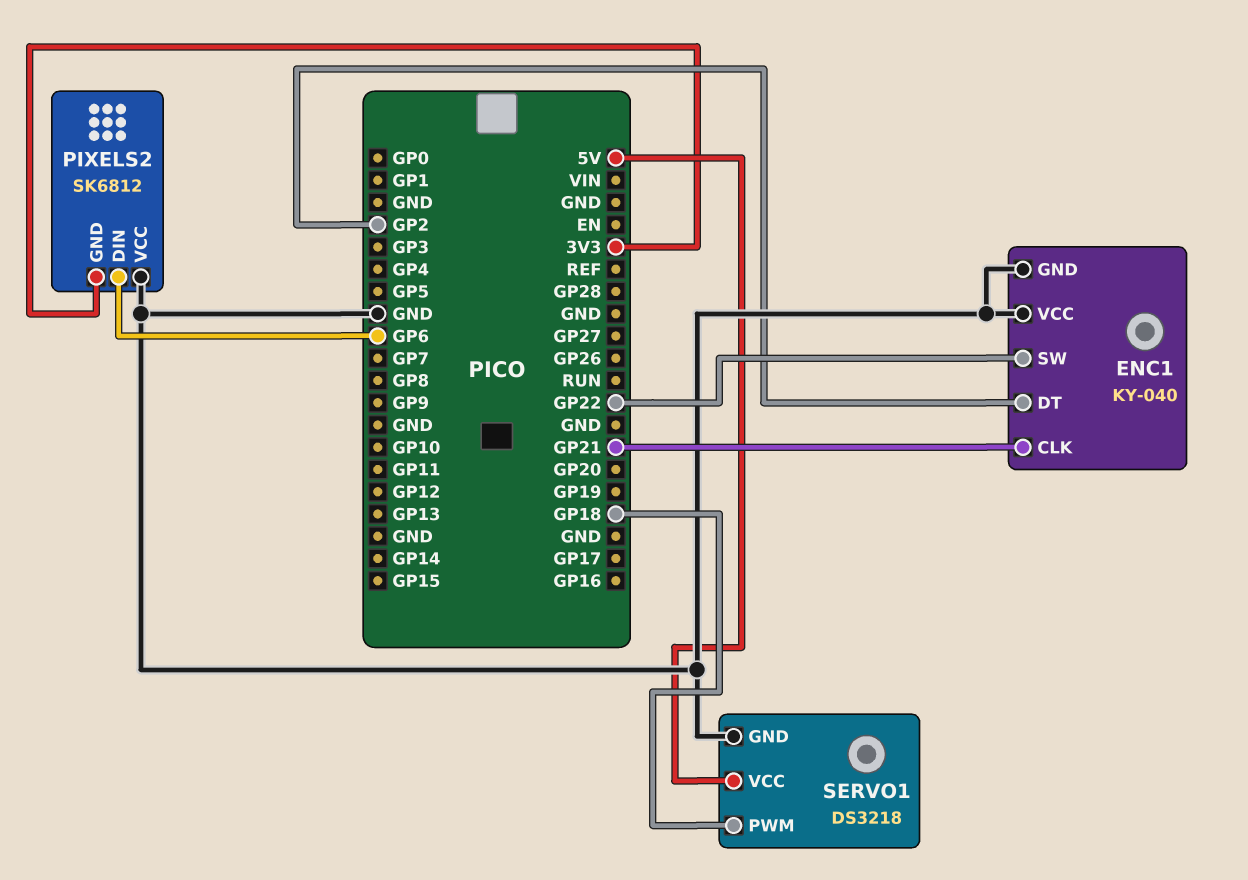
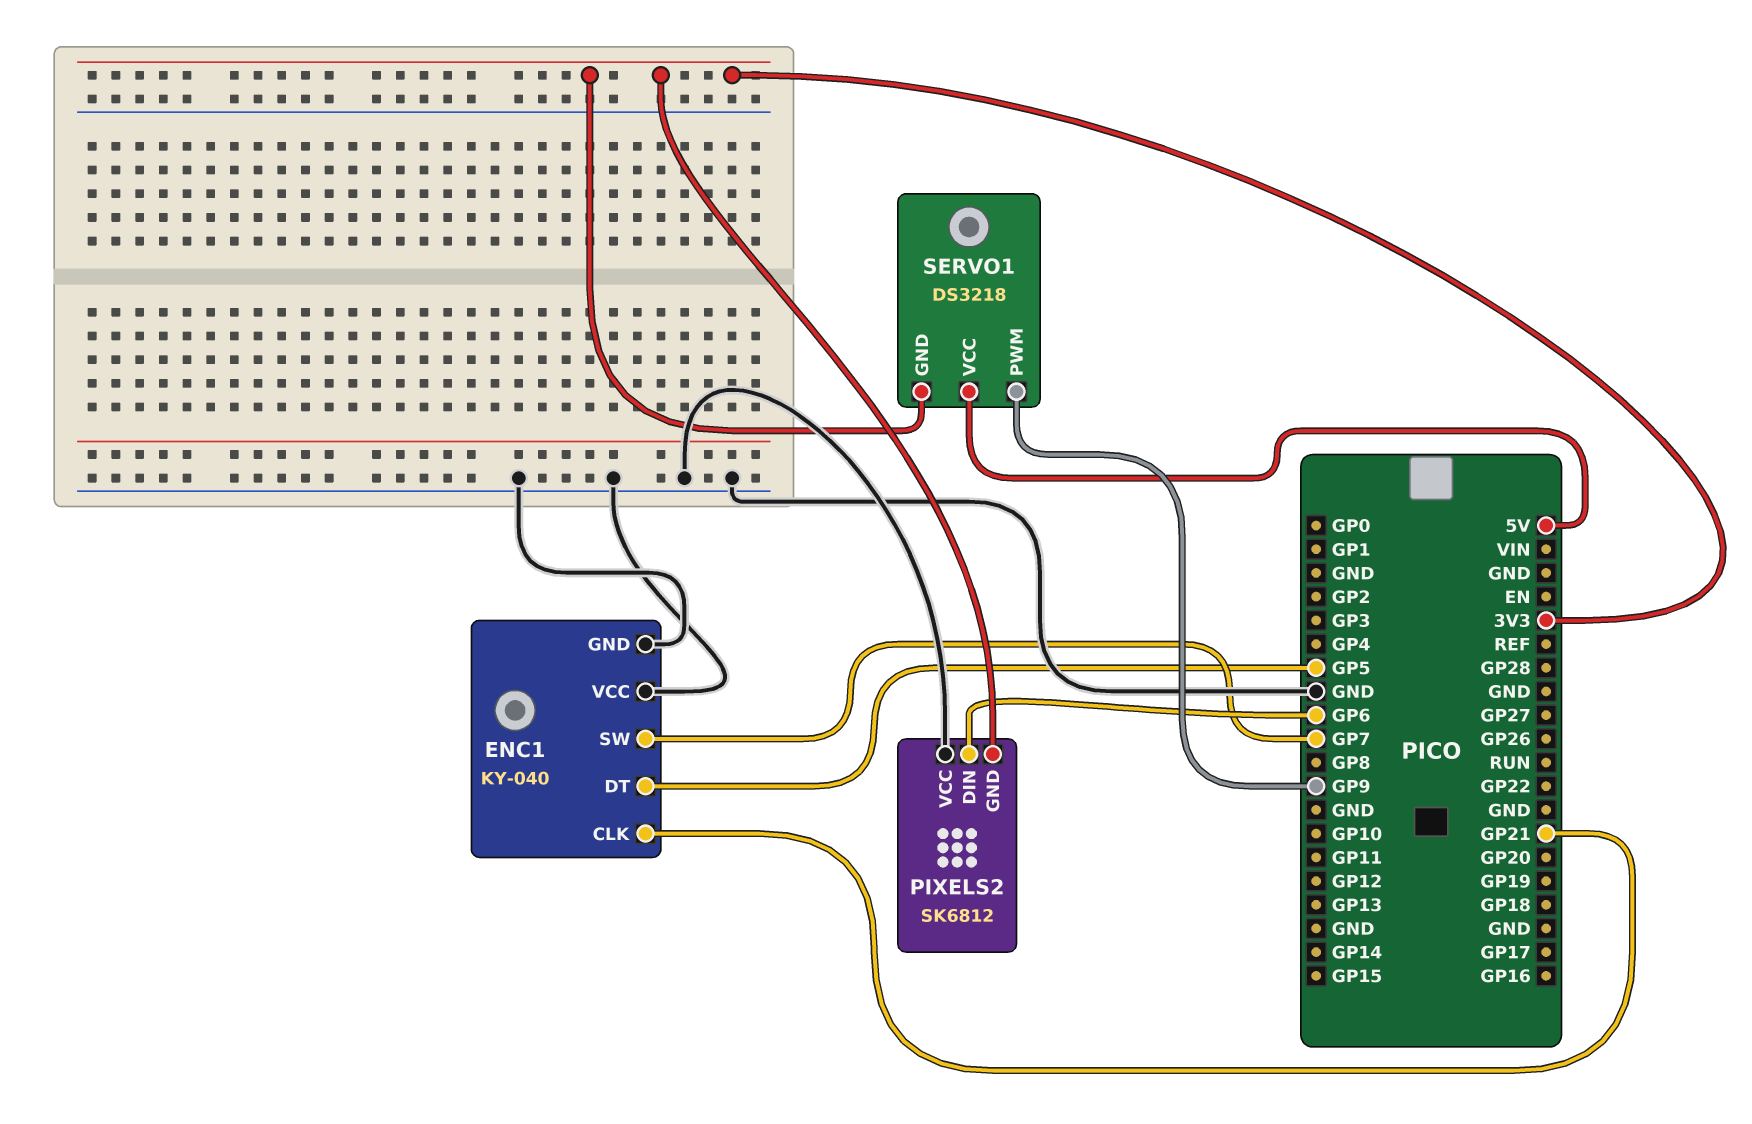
ENC1 pin DT: GP2 -> GP5
ENC1 pin SW: GP22 -> GP7
SERVO1 pin GND: GND -> 3V3
SERVO1 pin PWM: GP18 -> GP9

